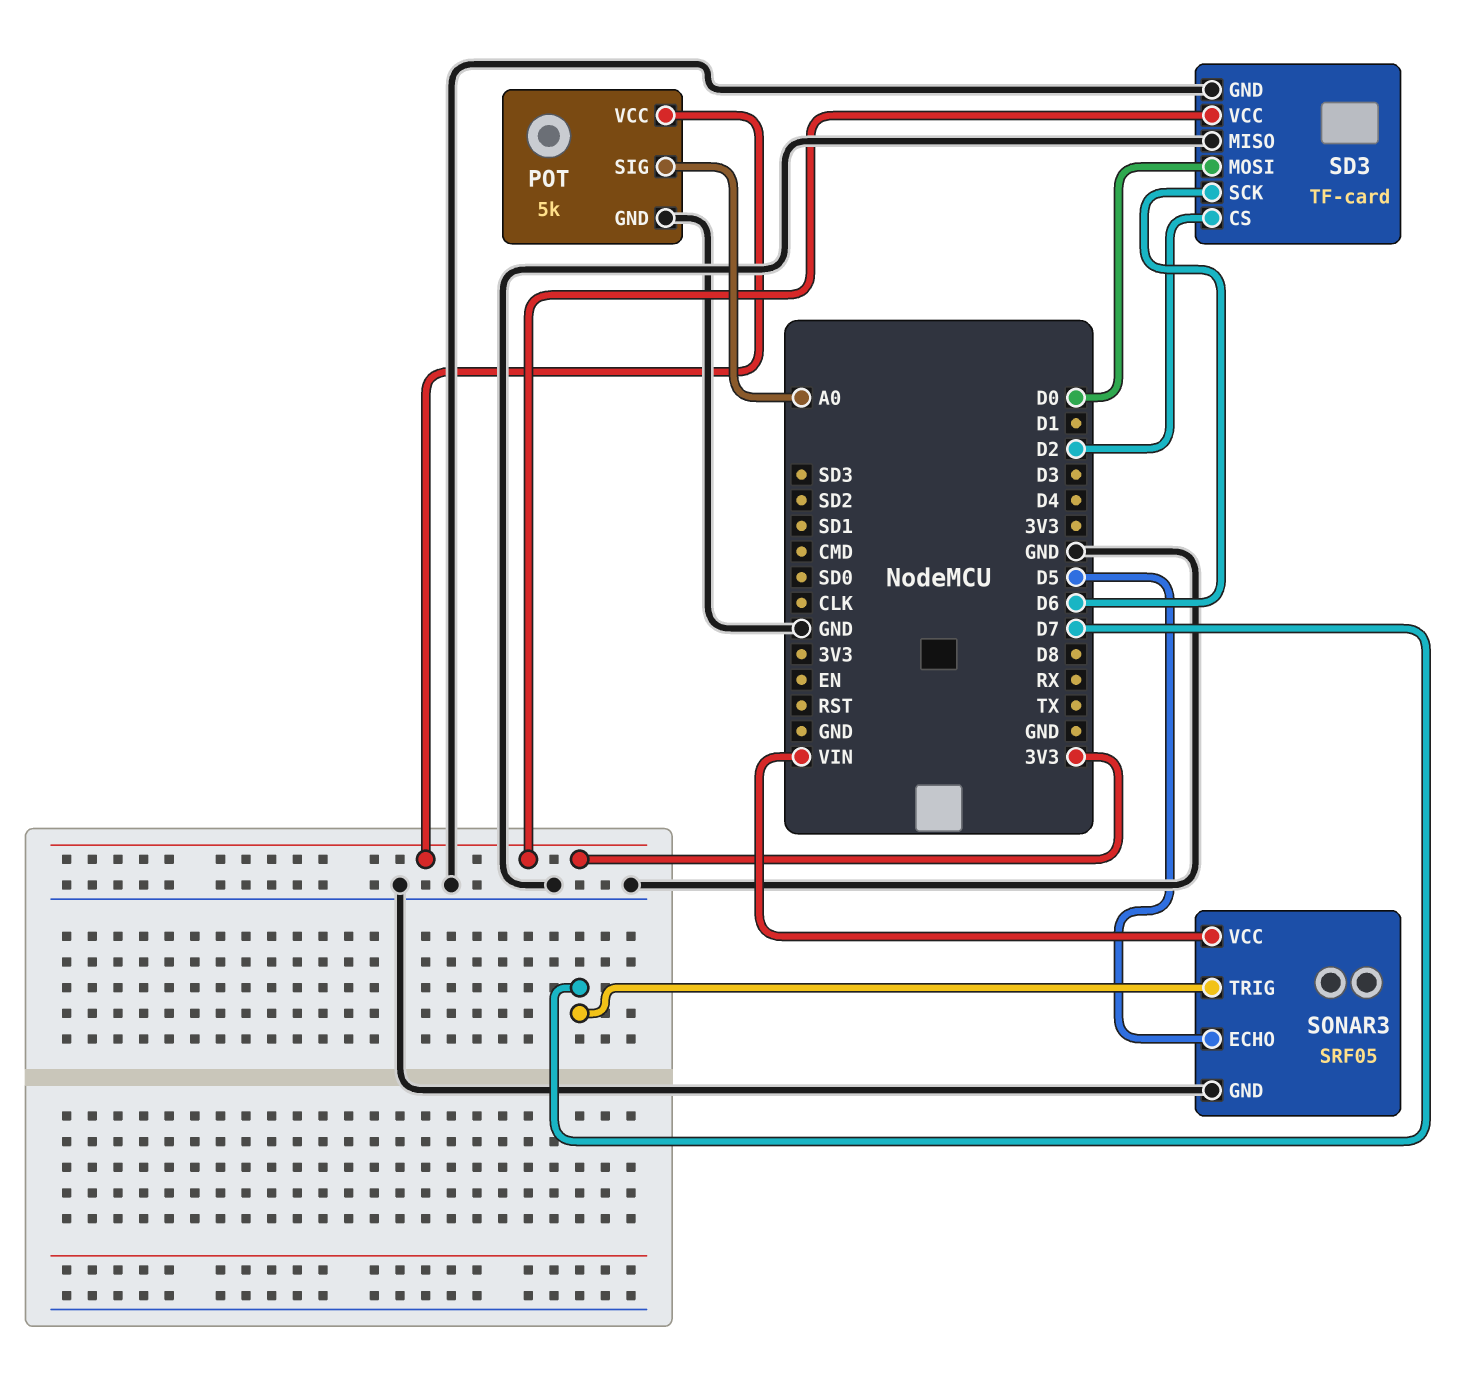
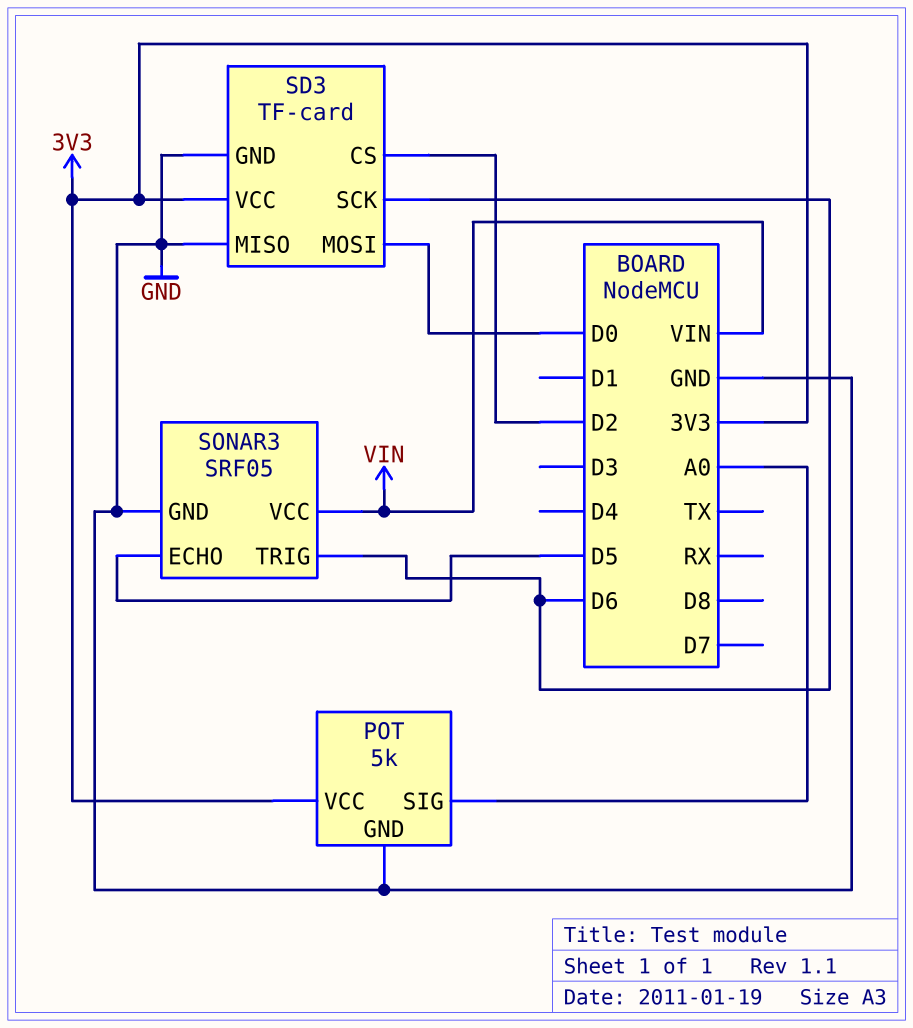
SONAR3 pin TRIG: D7 -> D6

